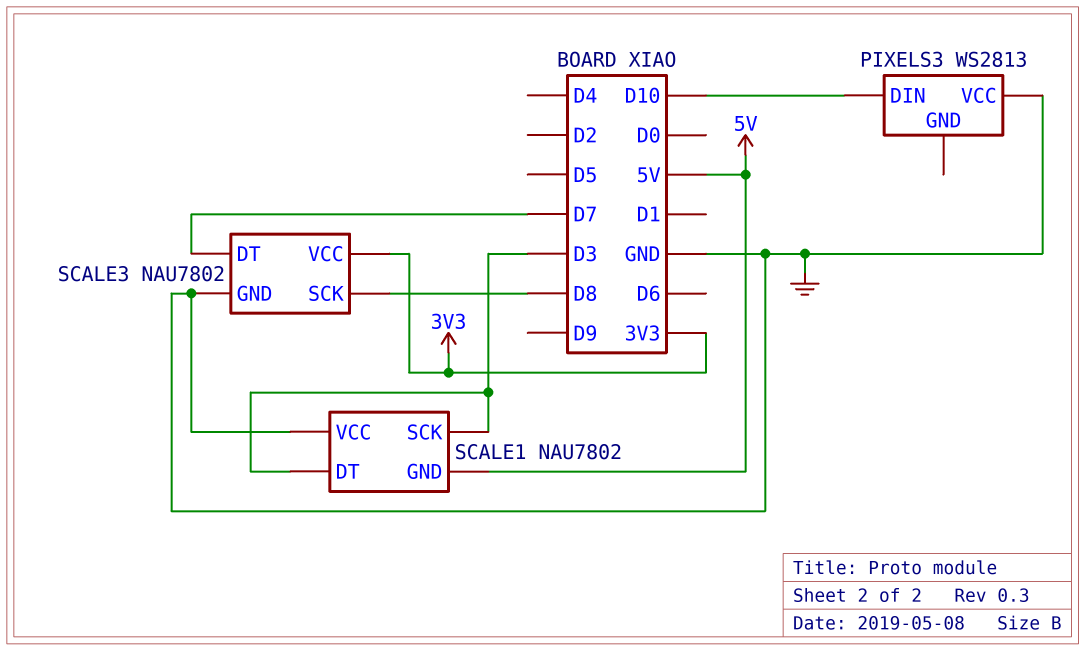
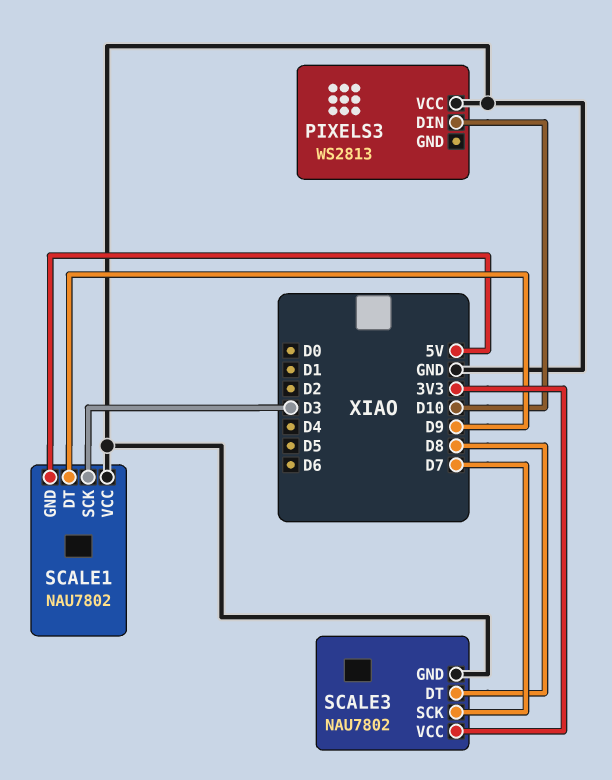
SCALE1 pin DT: D3 -> D9
SCALE3 pin DT: D7 -> D8
SCALE3 pin SCK: D8 -> D7

